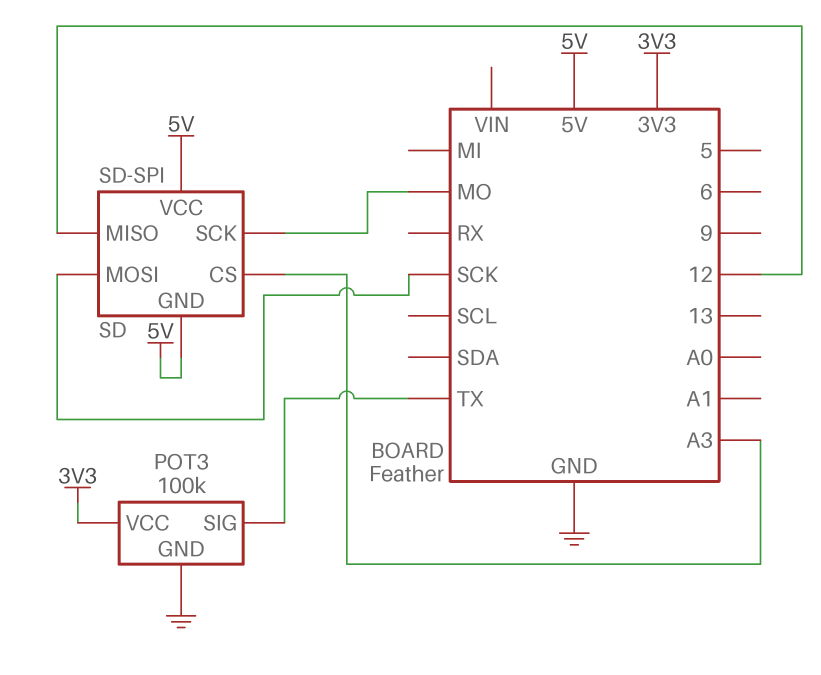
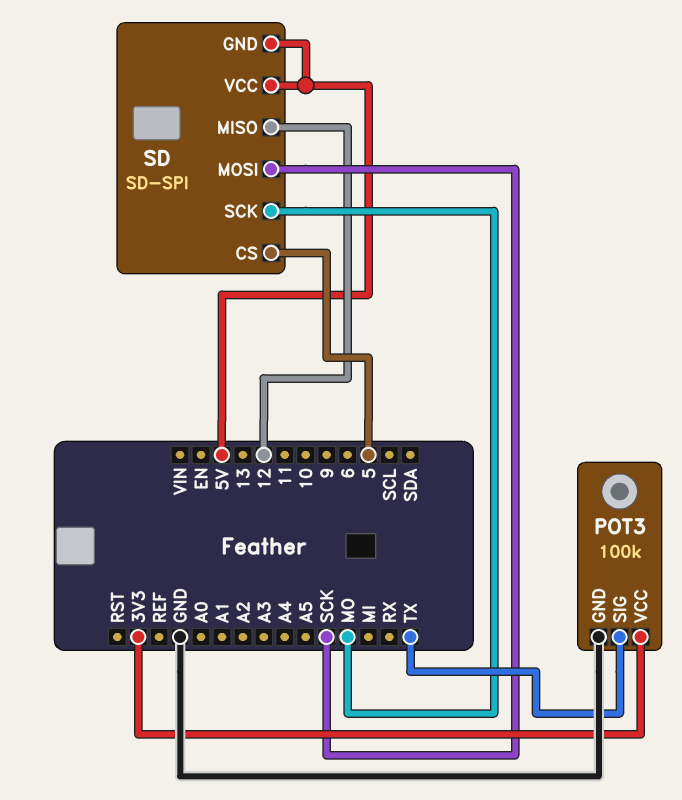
SD pin CS: A3 -> 5

